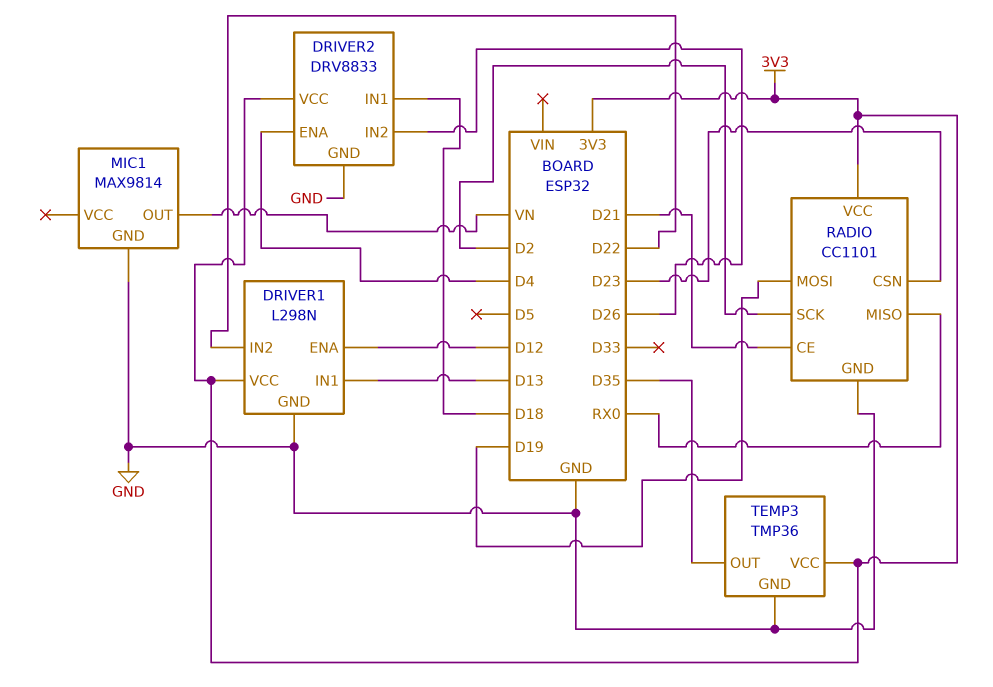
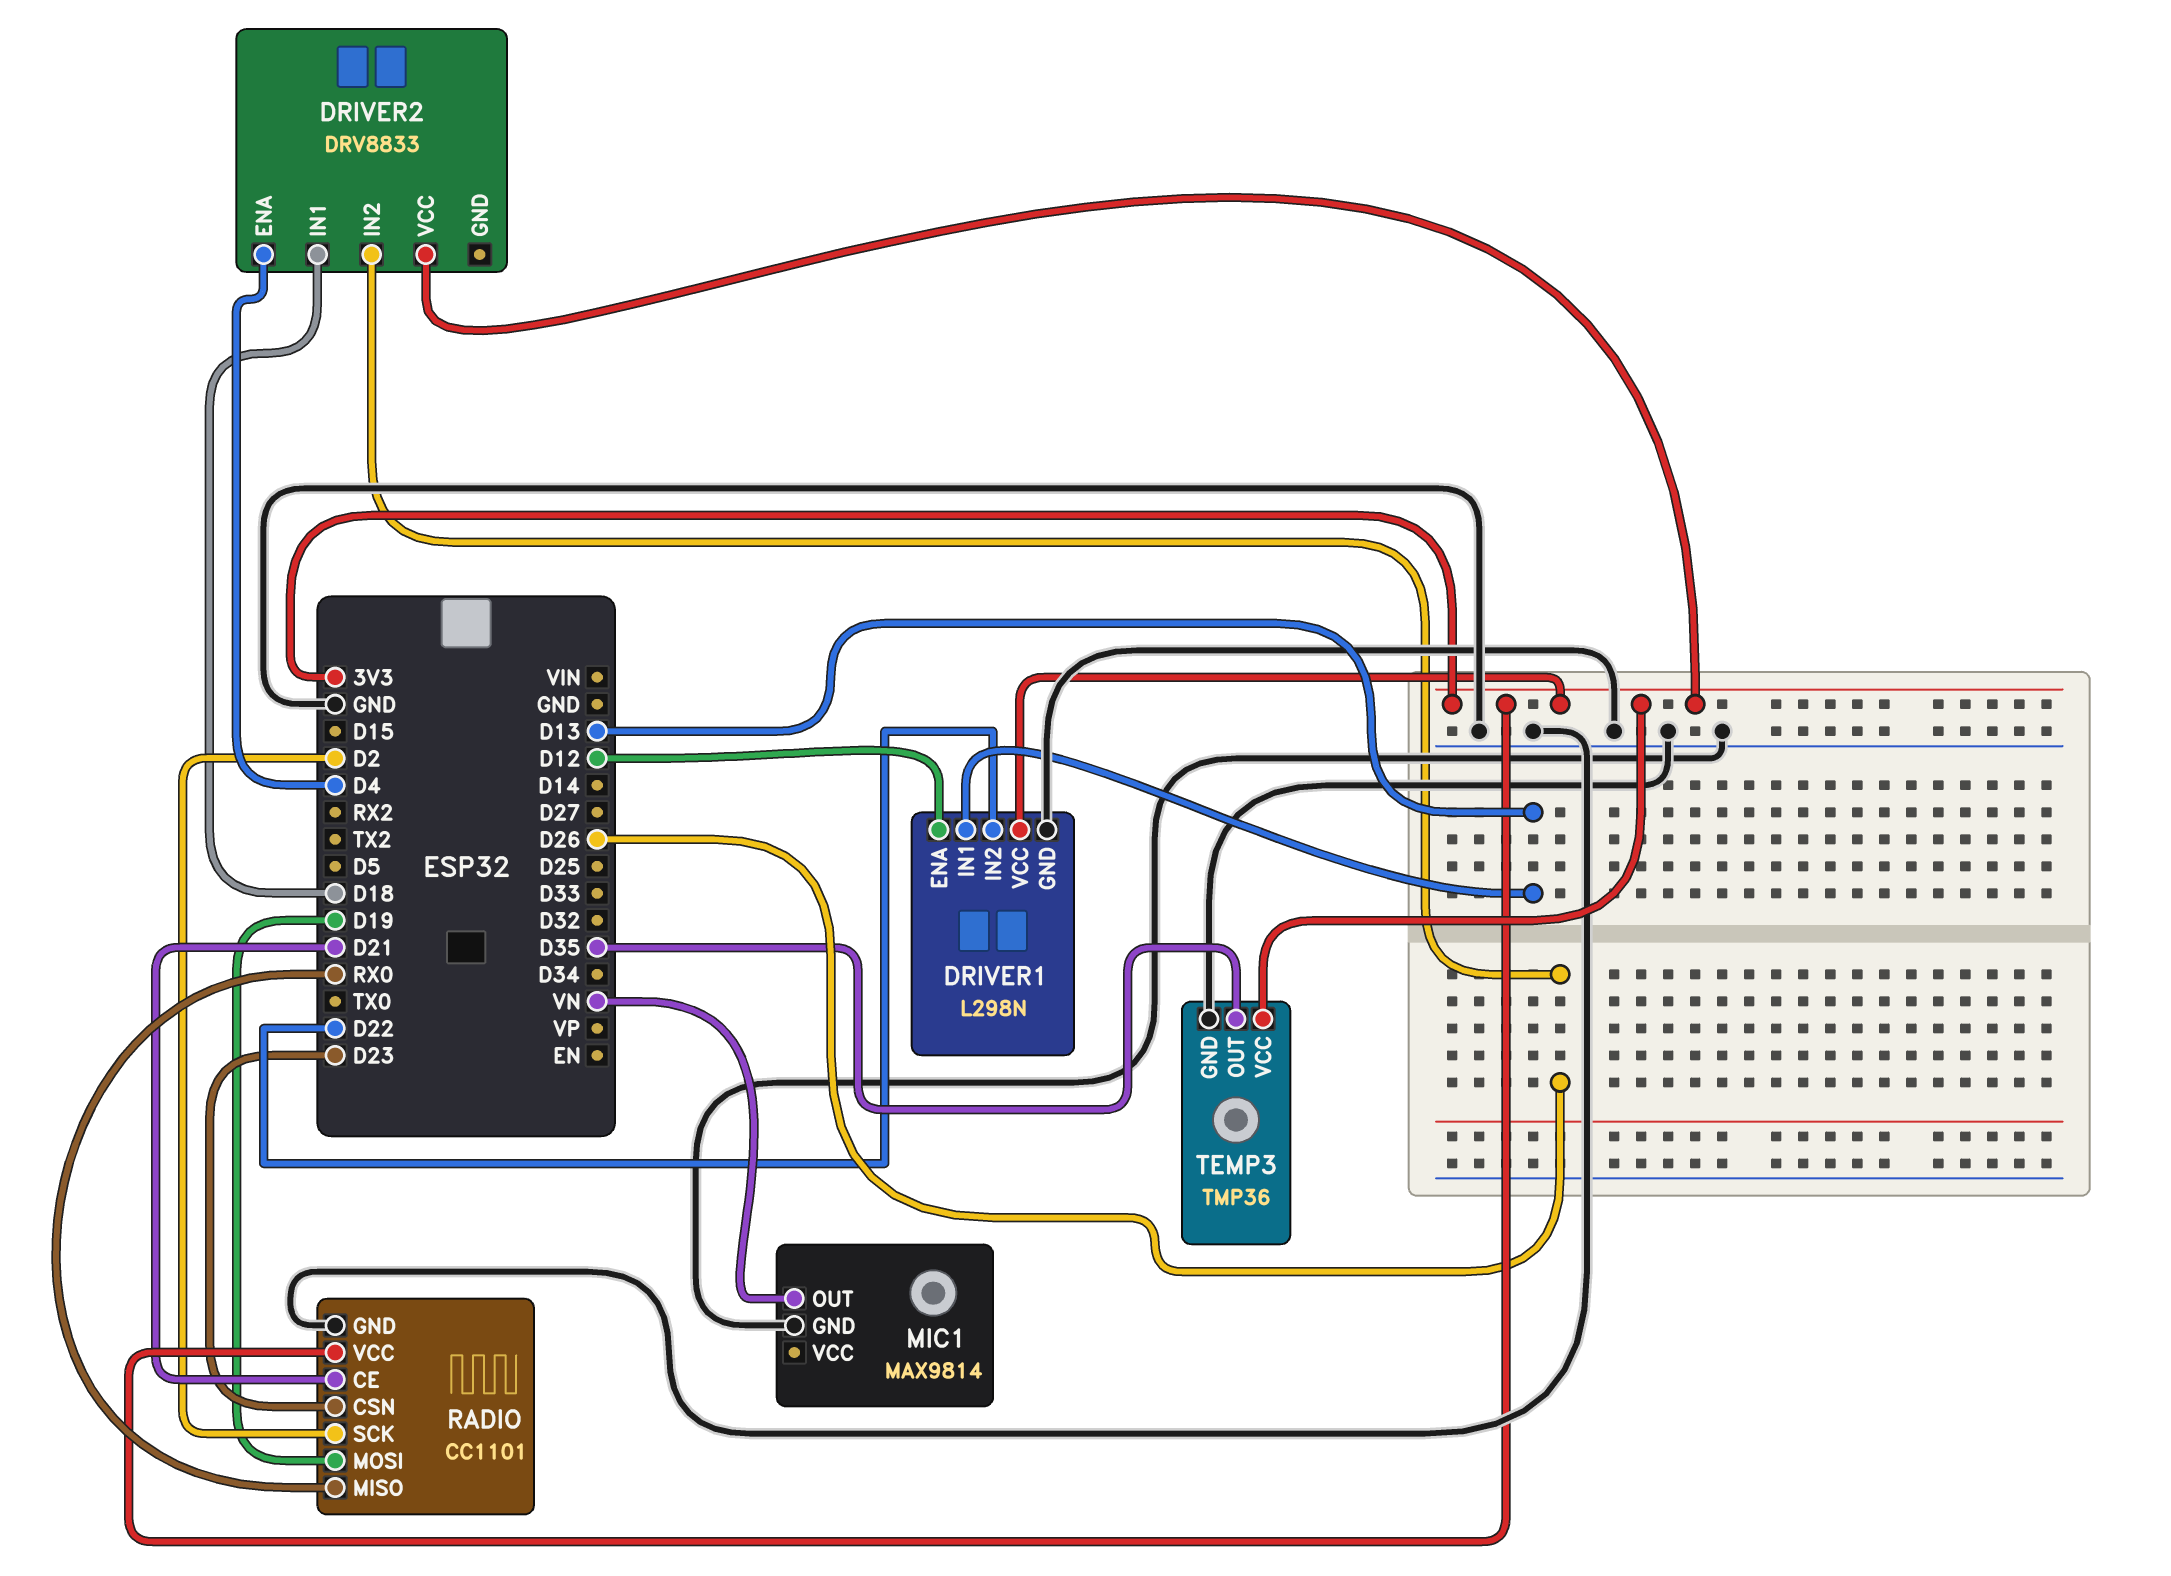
DRIVER2 pin GND: GND -> none

